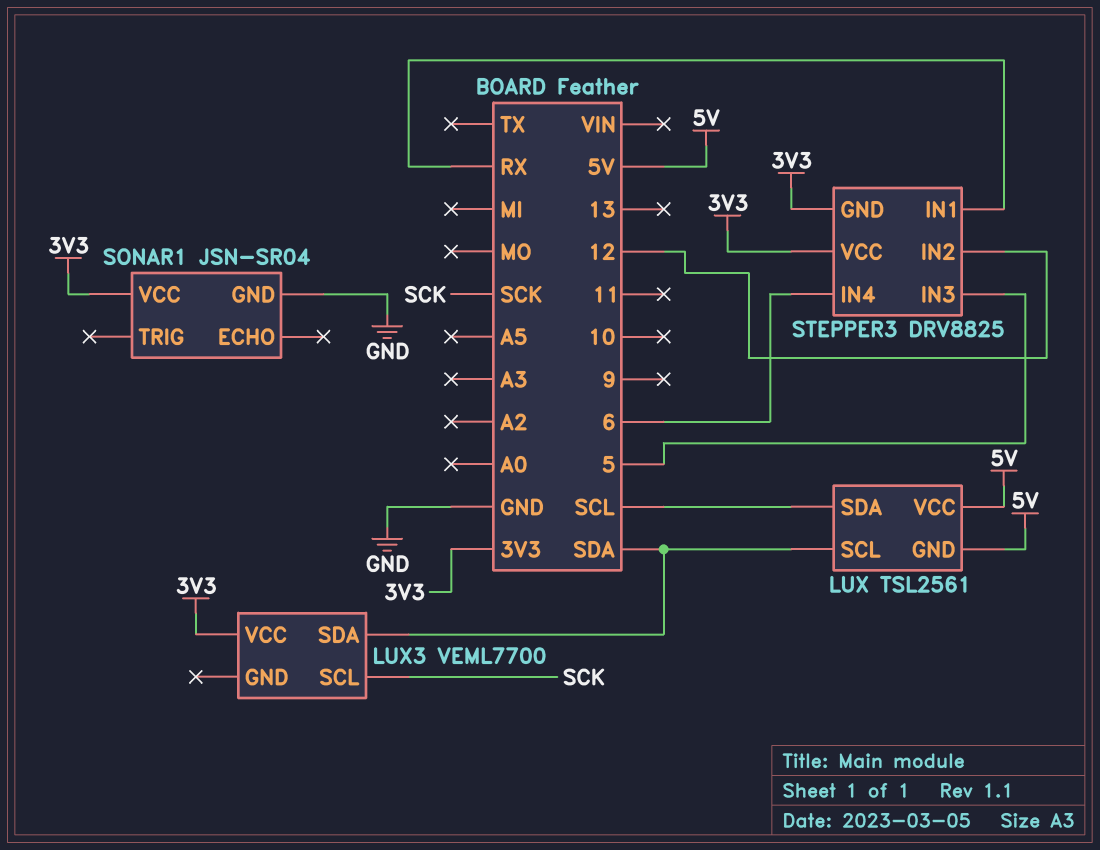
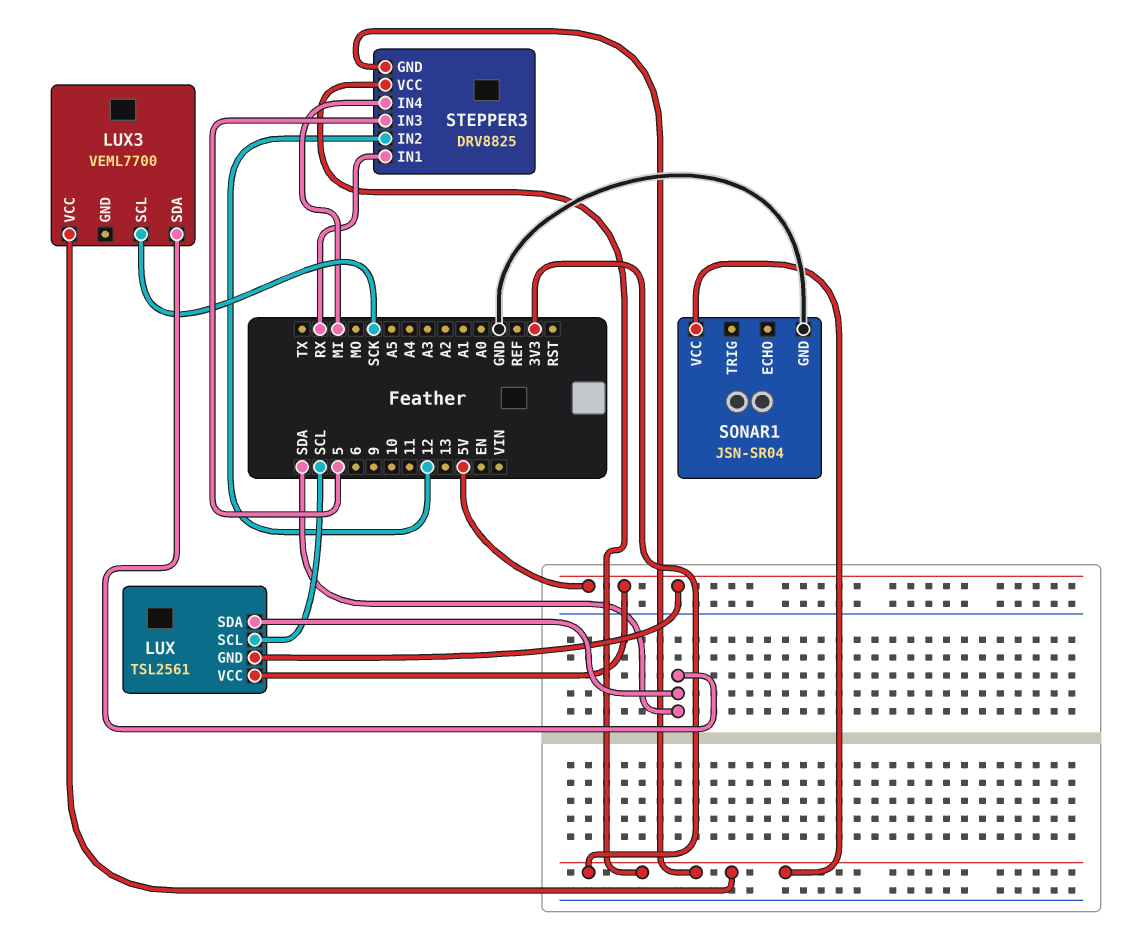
LUX pin SCL: SDA -> SCL
LUX pin SDA: SCL -> SDA
STEPPER3 pin IN4: 6 -> MI

